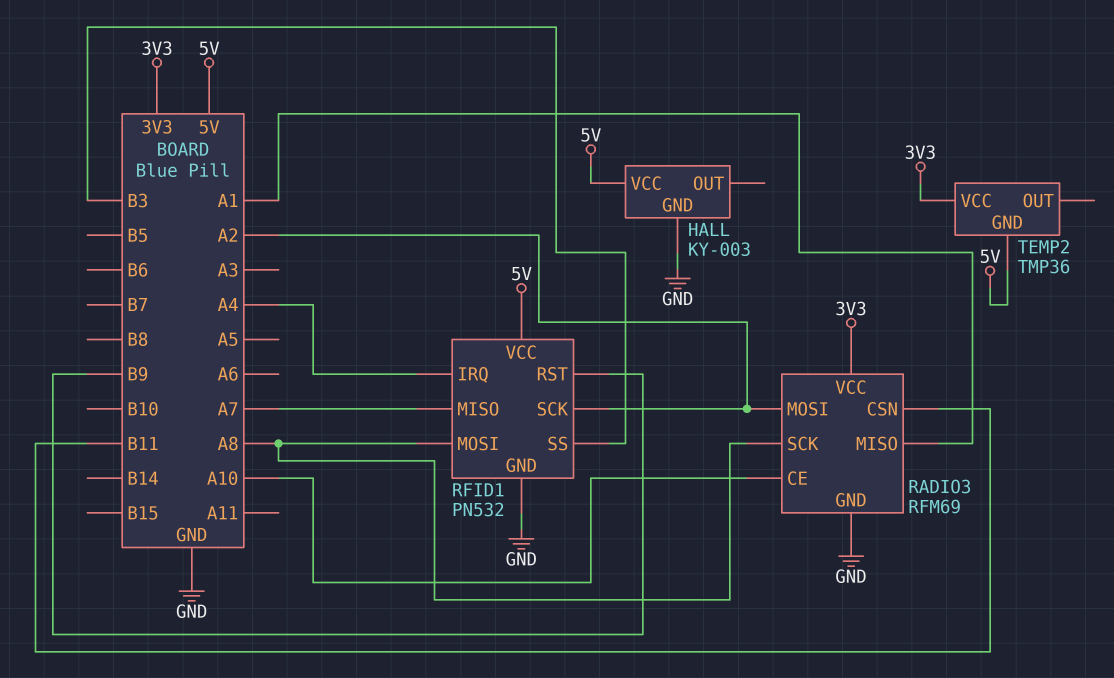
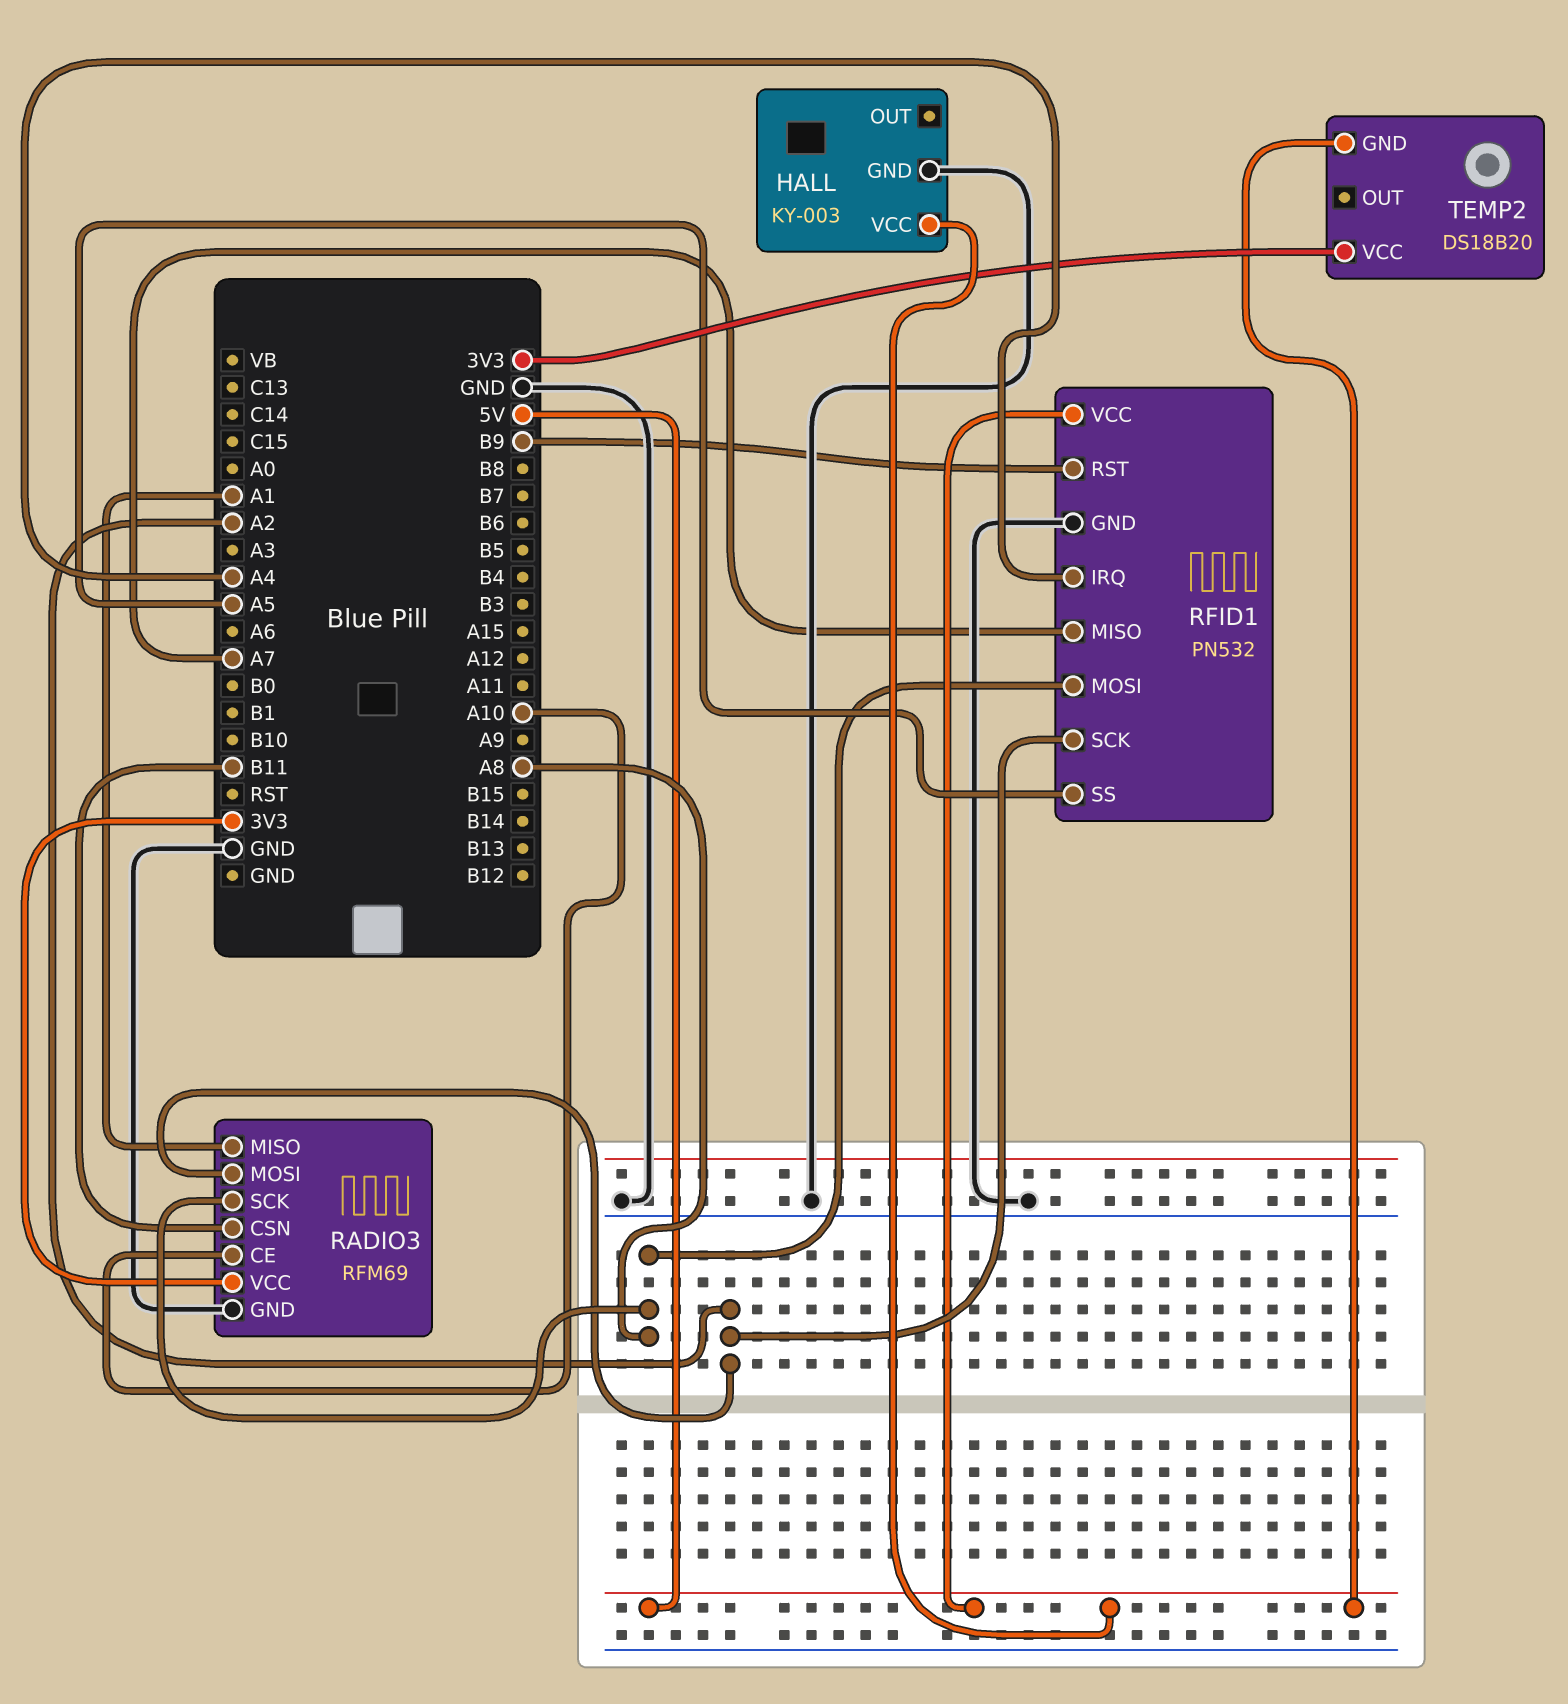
RFID1 pin SS: B3 -> A5
TEMP2: TMP36 -> DS18B20

